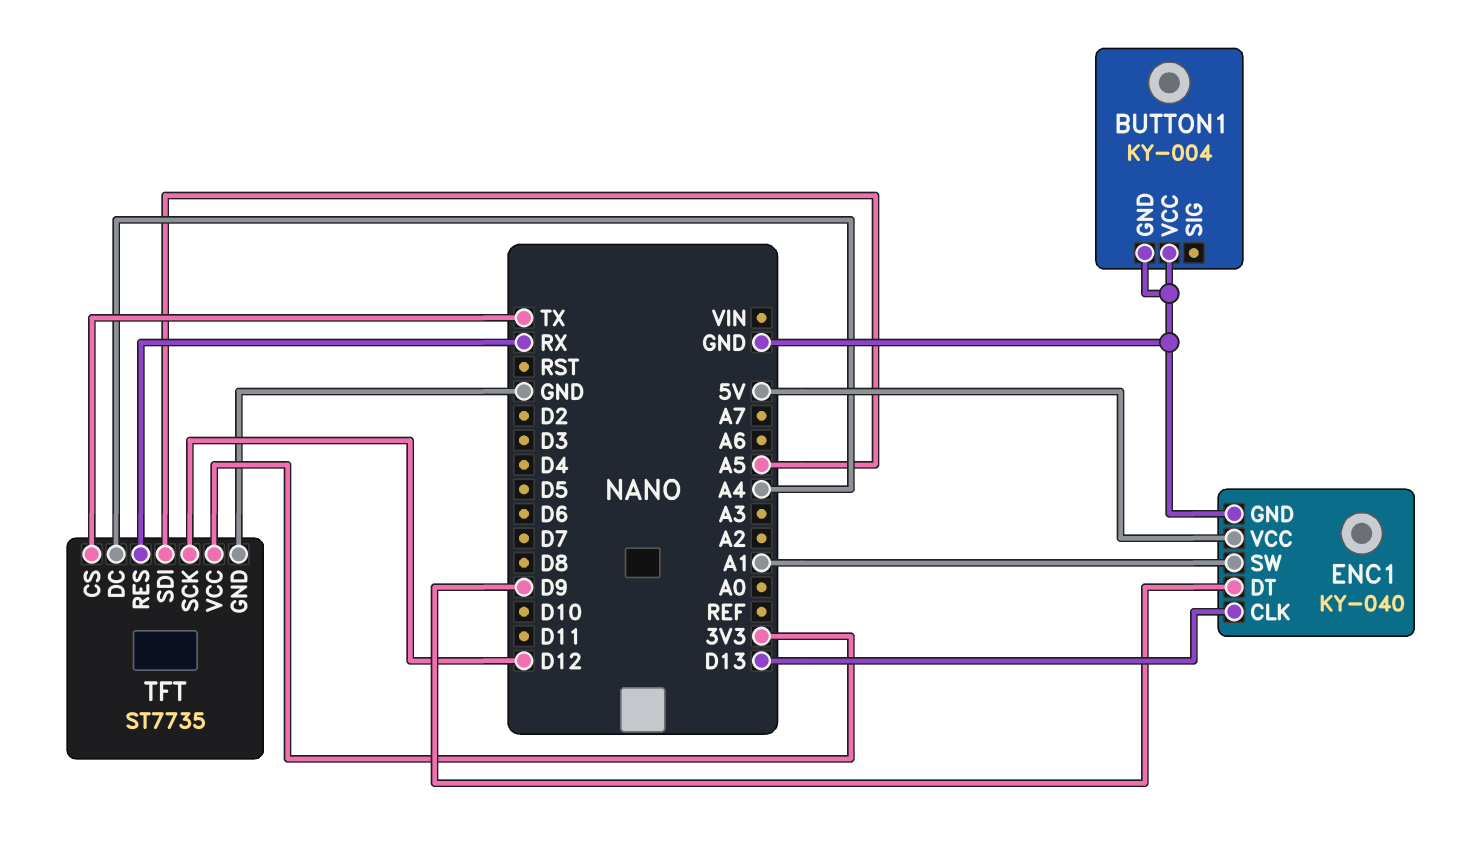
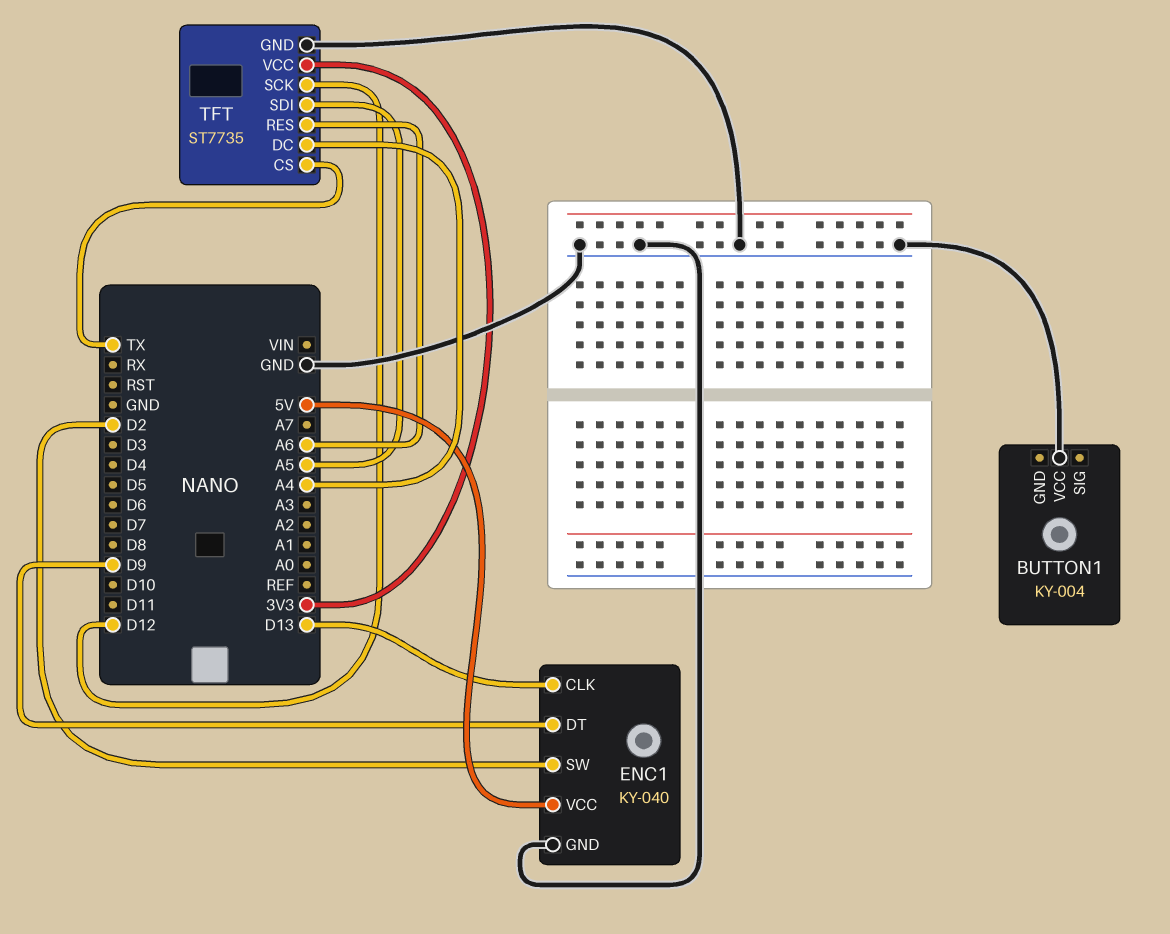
BUTTON1 pin GND: GND -> none
ENC1 pin SW: A1 -> D2
TFT pin RES: RX -> A6

